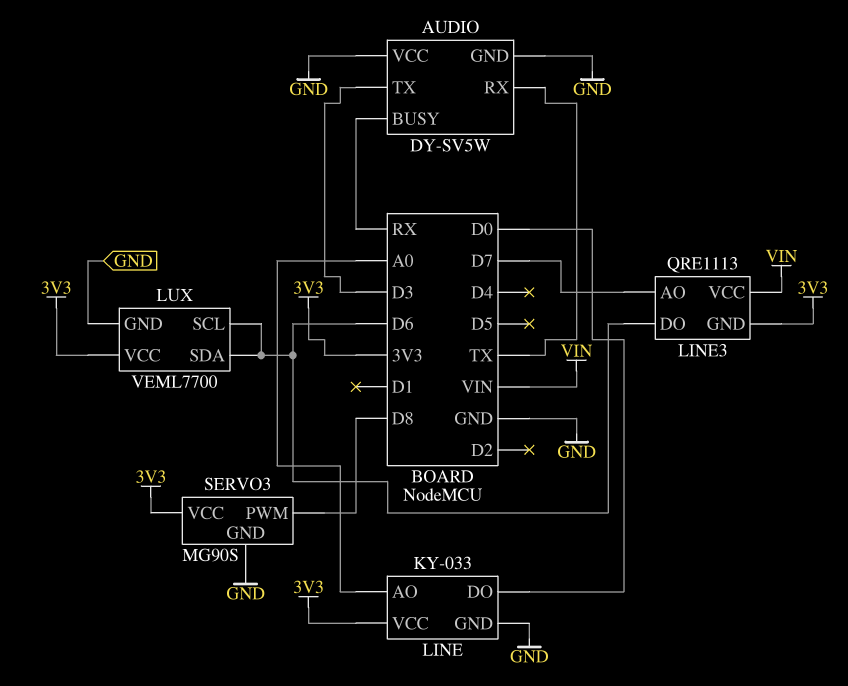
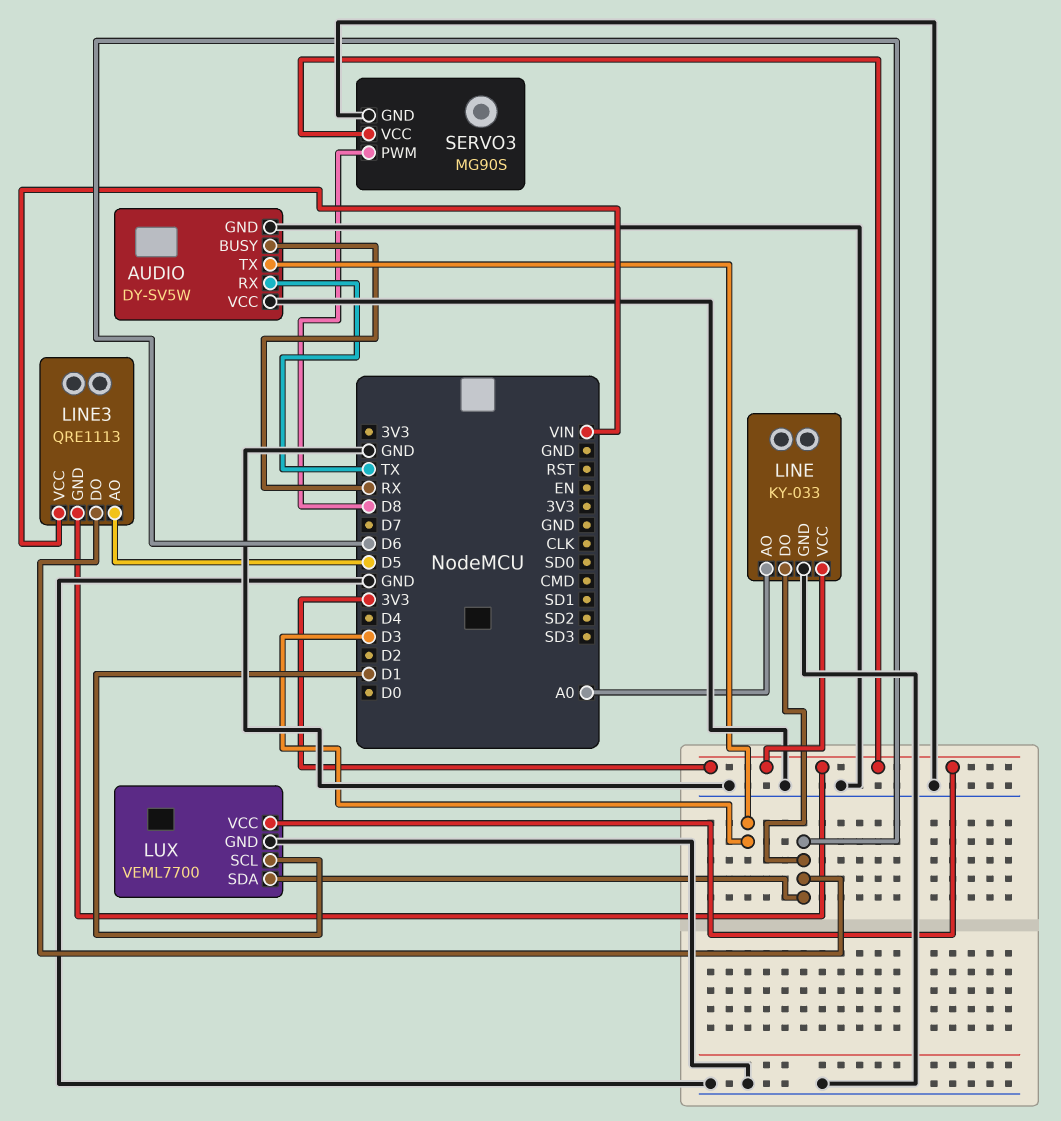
LINE pin DO: D0 -> D6
LINE3 pin AO: D7 -> D5
LUX pin SCL: D6 -> D1

